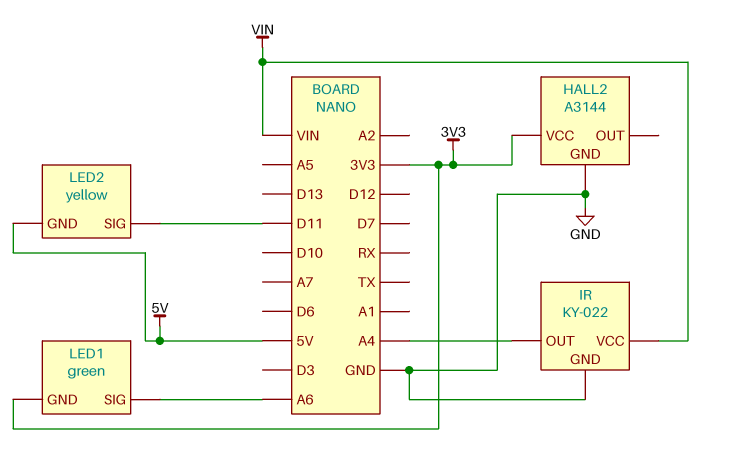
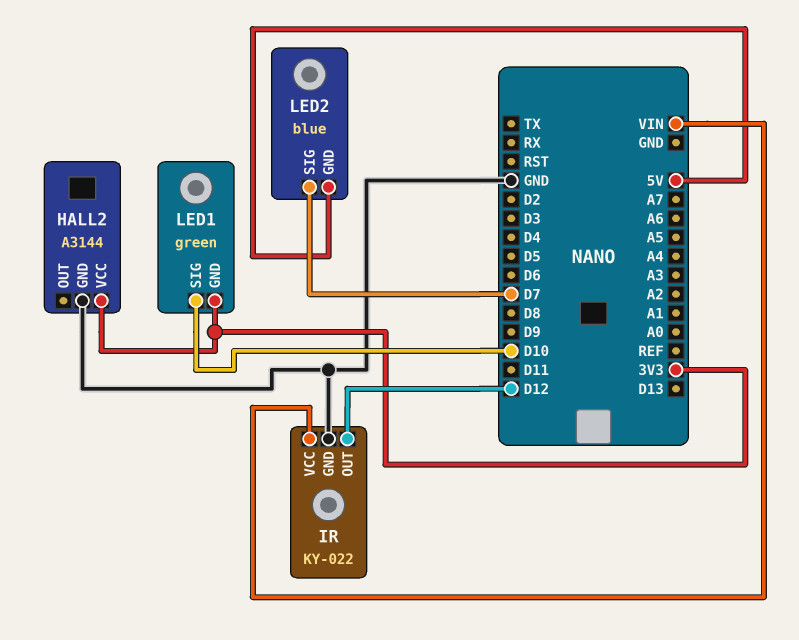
IR pin OUT: A4 -> D12
LED1 pin SIG: A6 -> D10
LED2: yellow -> blue
LED2 pin SIG: D11 -> D7

